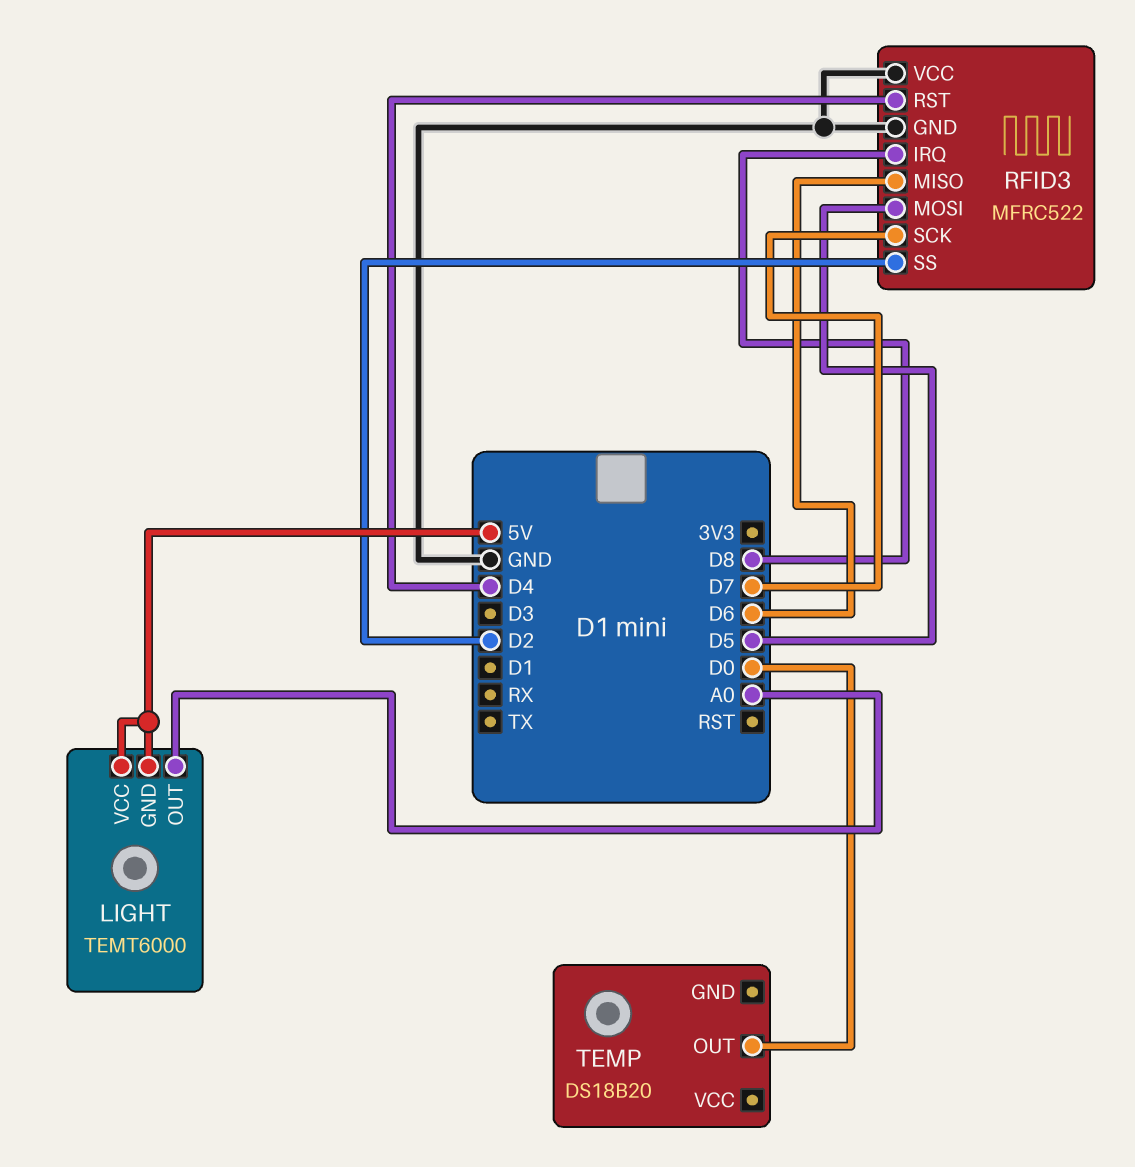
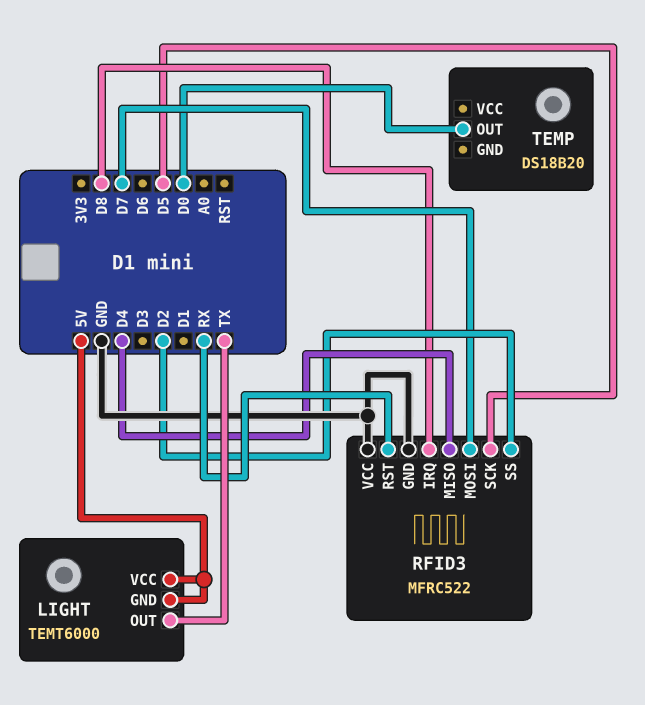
LIGHT pin OUT: A0 -> TX
RFID3 pin MISO: D6 -> D4
RFID3 pin MOSI: D5 -> D7
RFID3 pin RST: D4 -> RX
RFID3 pin SCK: D7 -> D5

